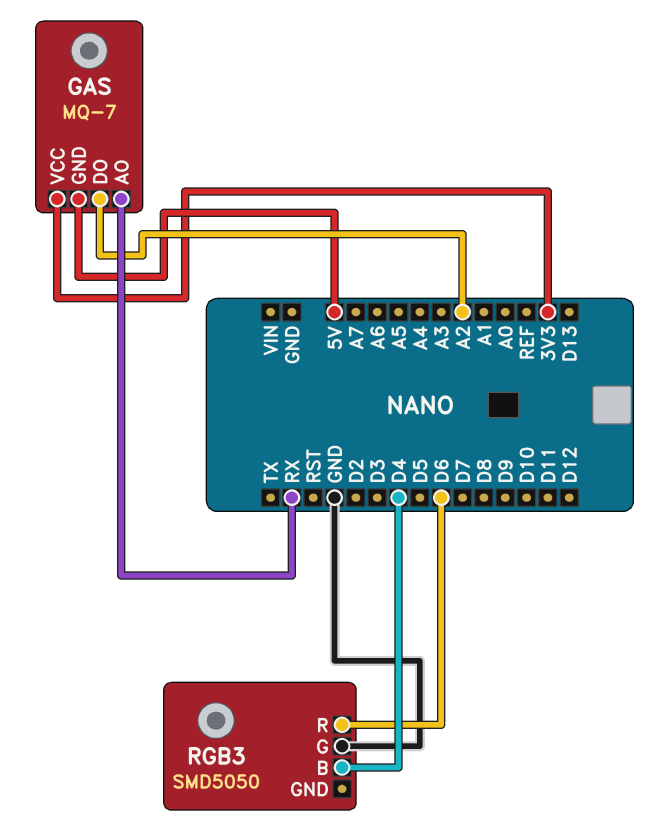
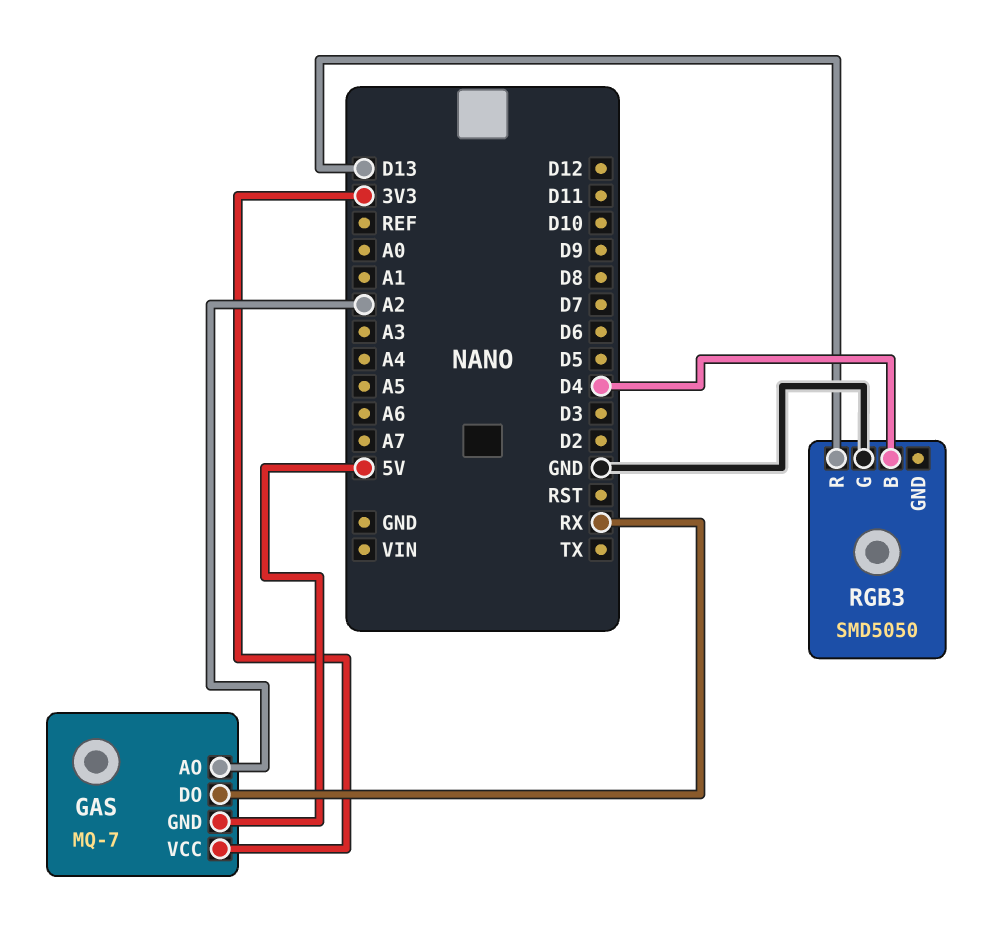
GAS pin AO: RX -> A2
GAS pin DO: A2 -> RX
RGB3 pin R: D6 -> D13

